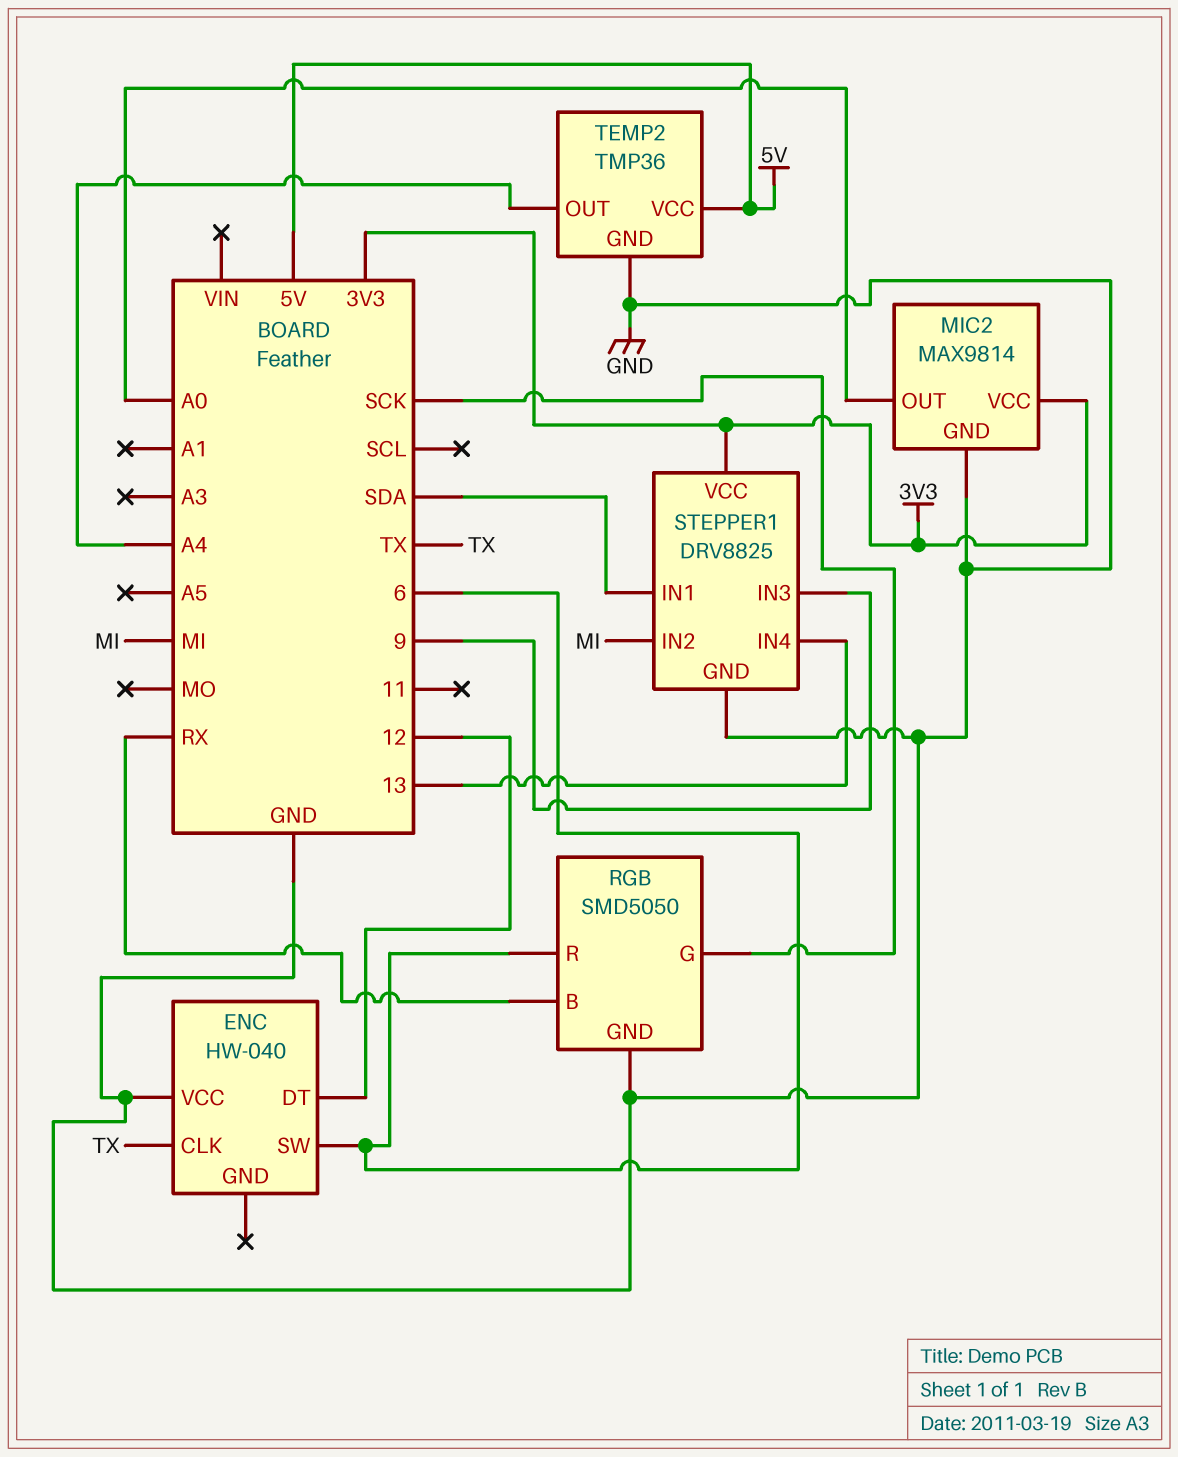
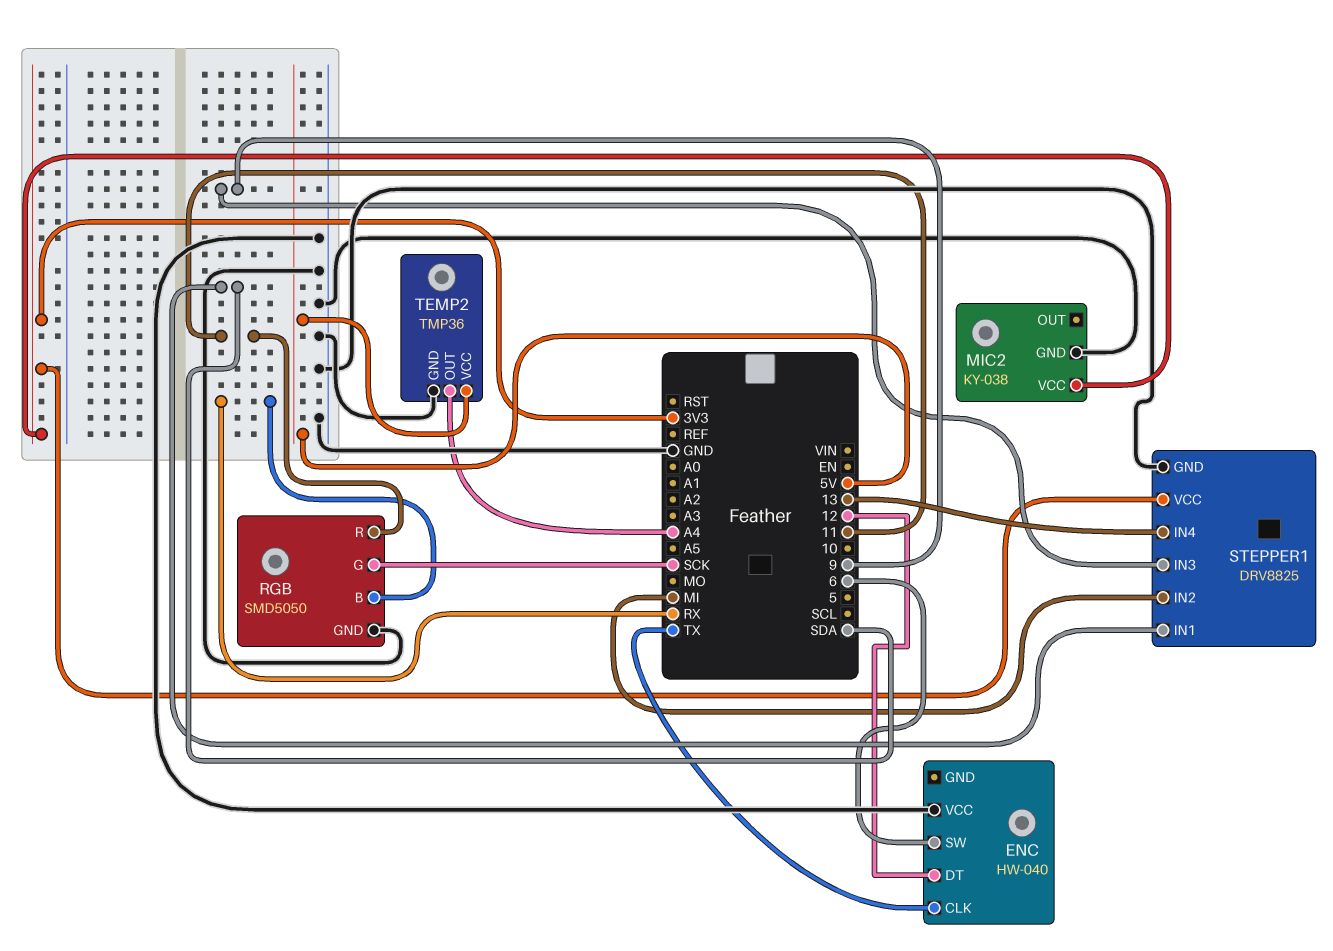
MIC2: MAX9814 -> KY-038
MIC2 pin OUT: A0 -> none
RGB pin R: 6 -> 11

